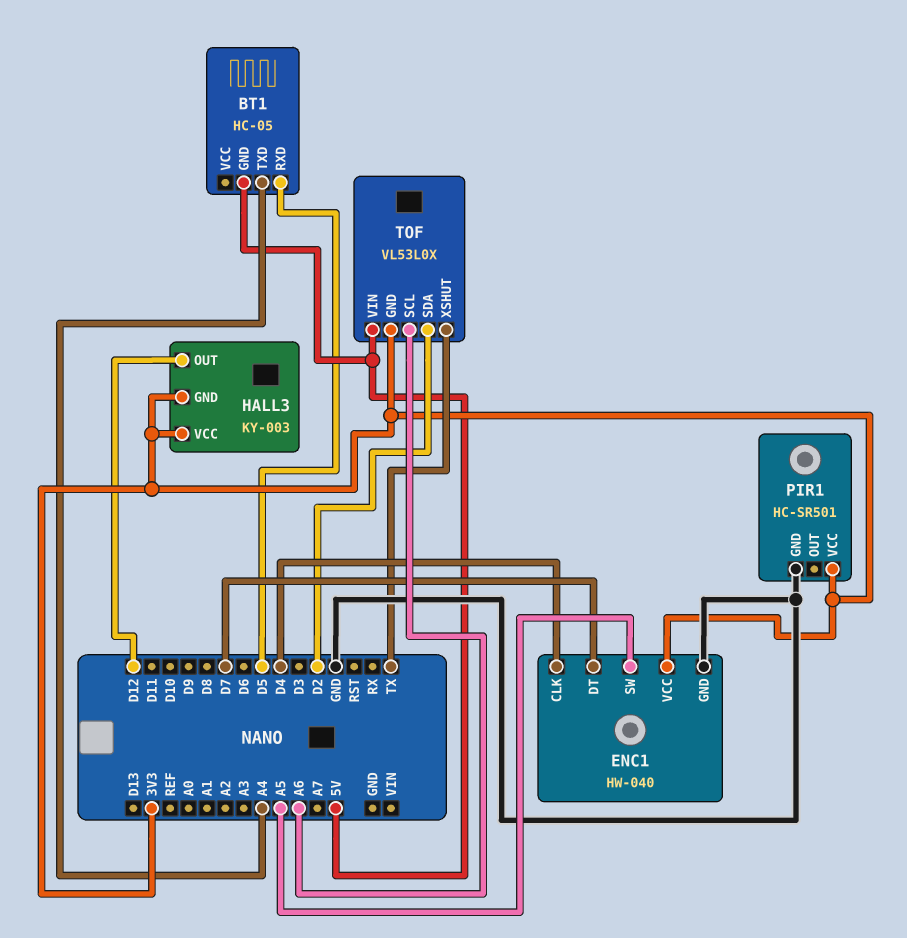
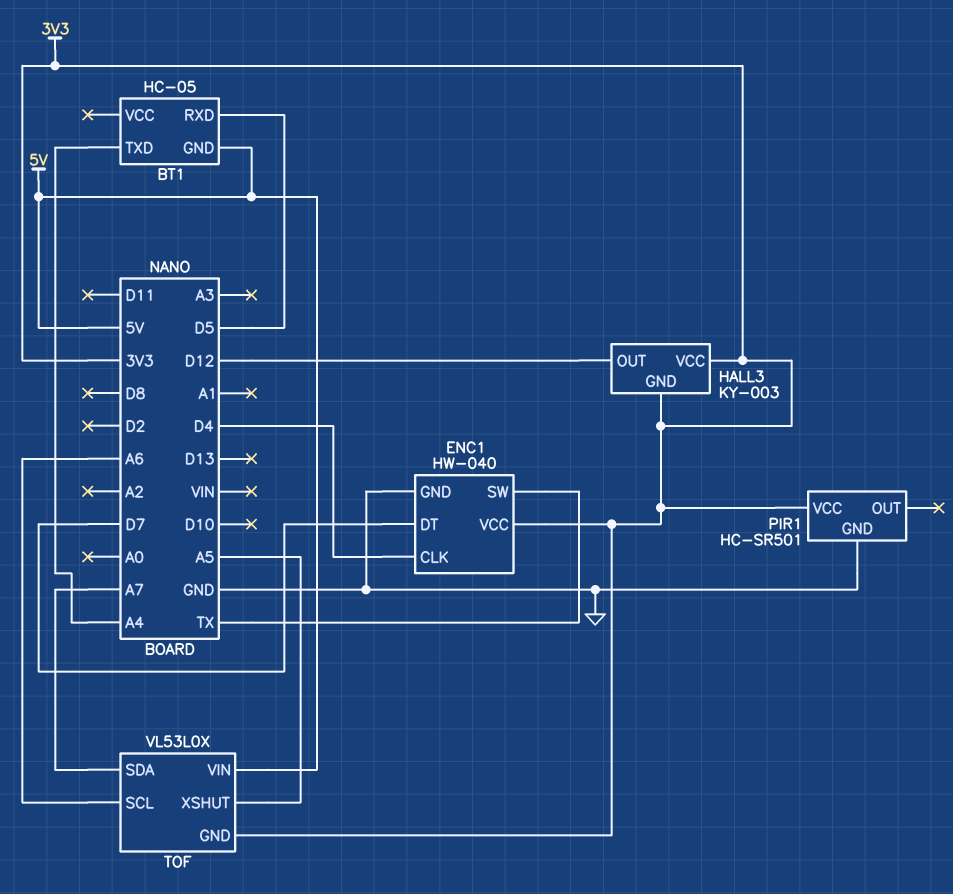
ENC1 pin SW: A5 -> TX
TOF pin SDA: D2 -> A7
TOF pin XSHUT: TX -> A5

